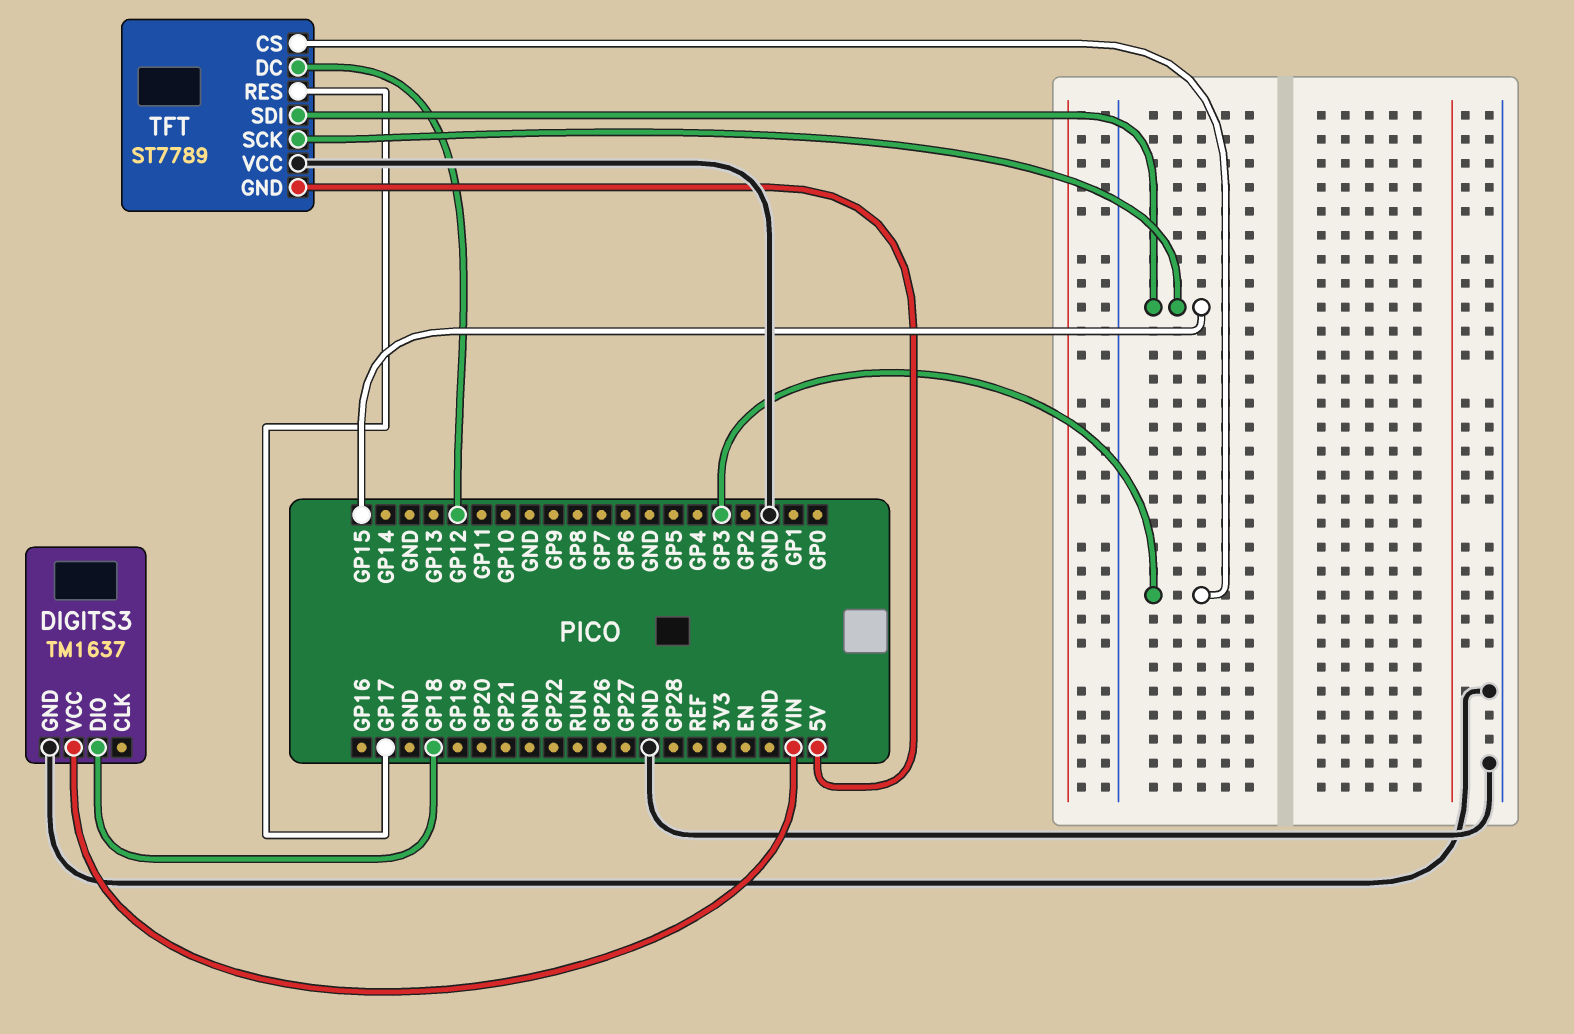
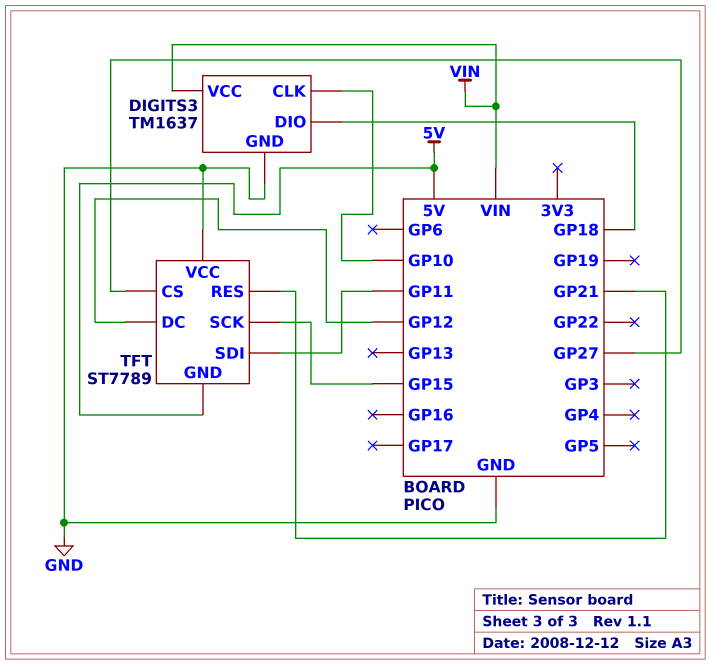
DIGITS3 pin CLK: none -> GP10
TFT pin CS: GP3 -> GP27
TFT pin RES: GP17 -> GP21
TFT pin SDI: GP15 -> GP11

